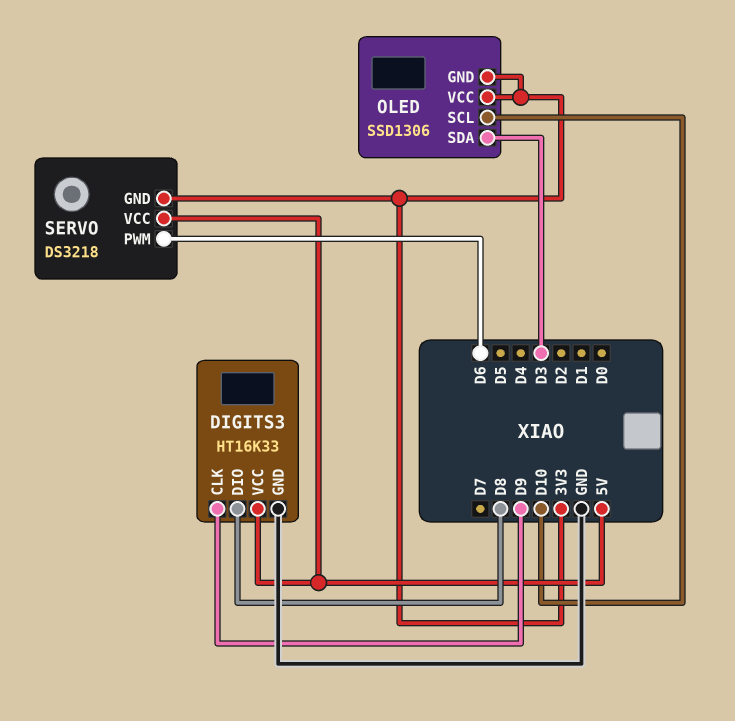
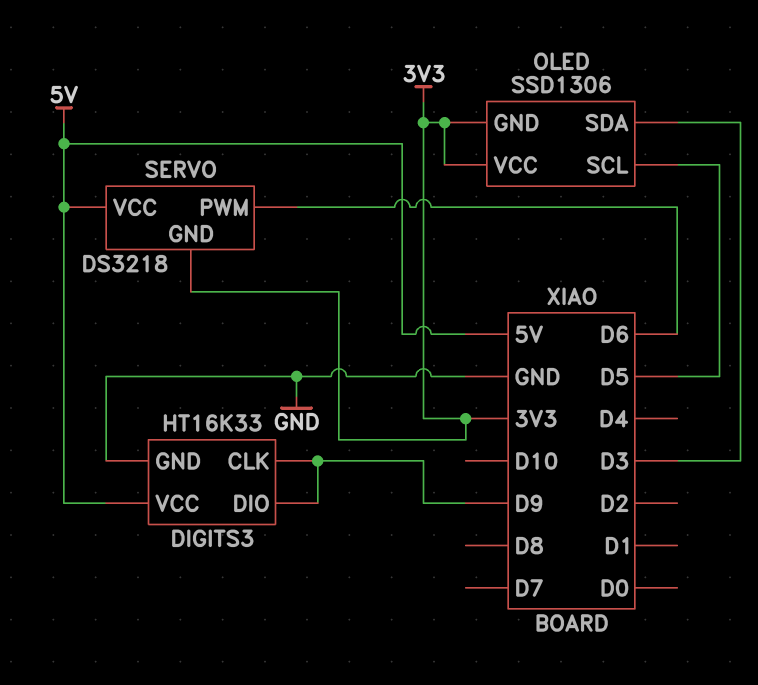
DIGITS3 pin DIO: D8 -> D9
OLED pin SCL: D10 -> D5

